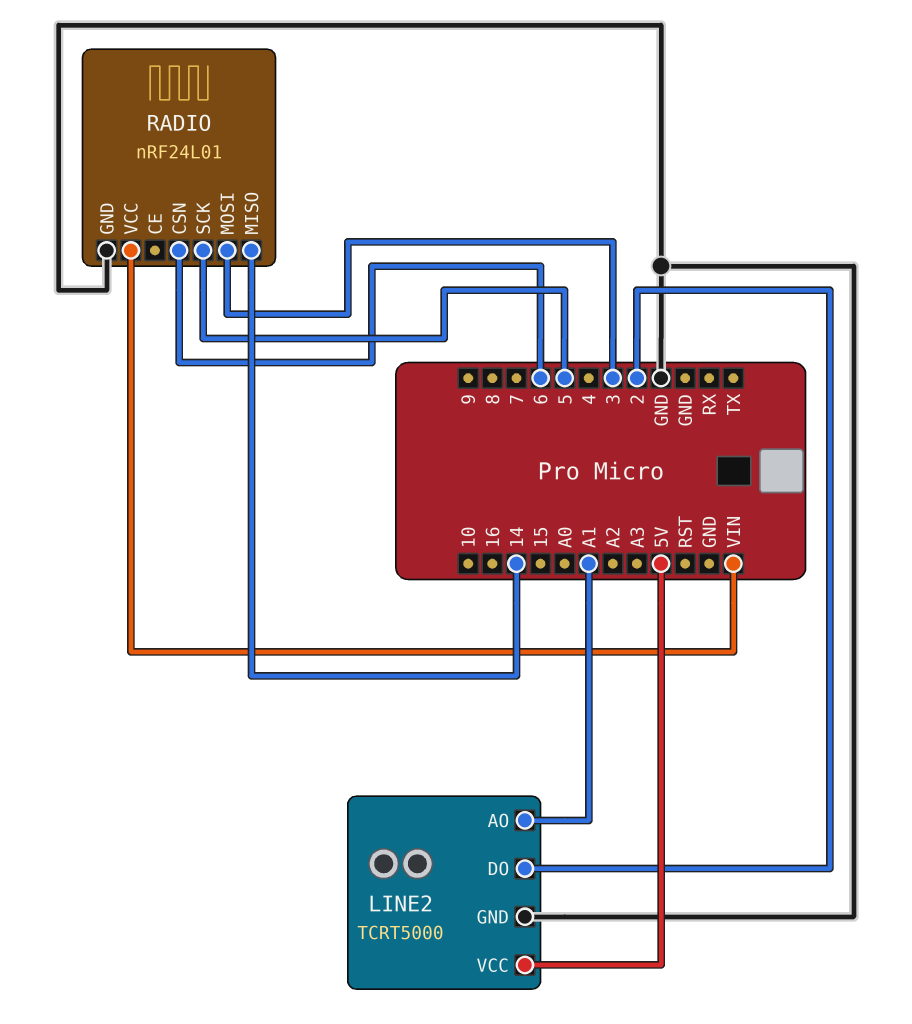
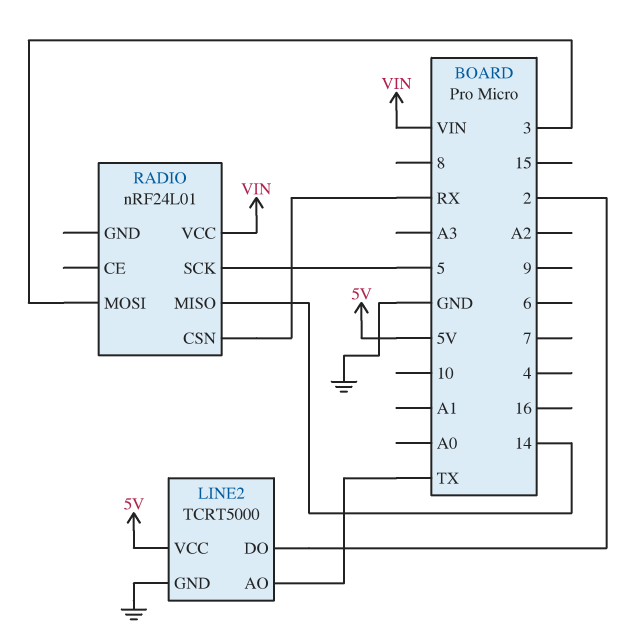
LINE2 pin AO: A1 -> TX
RADIO pin CSN: 6 -> RX
RADIO pin GND: GND -> none

